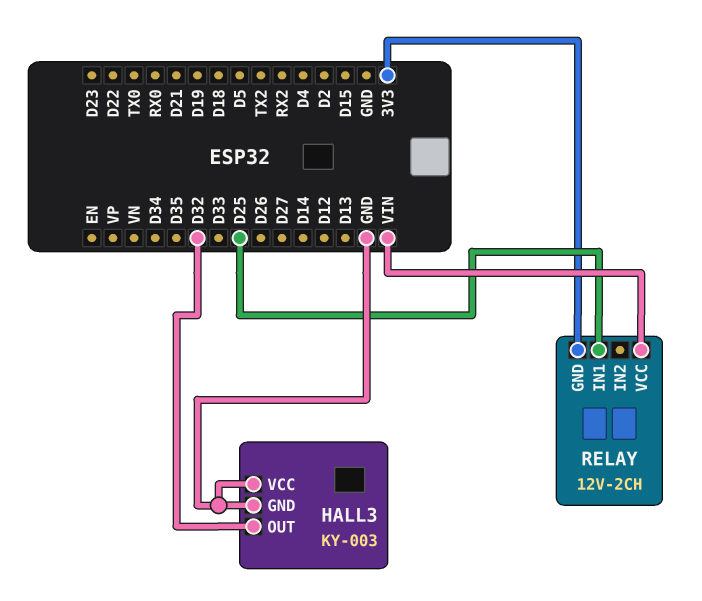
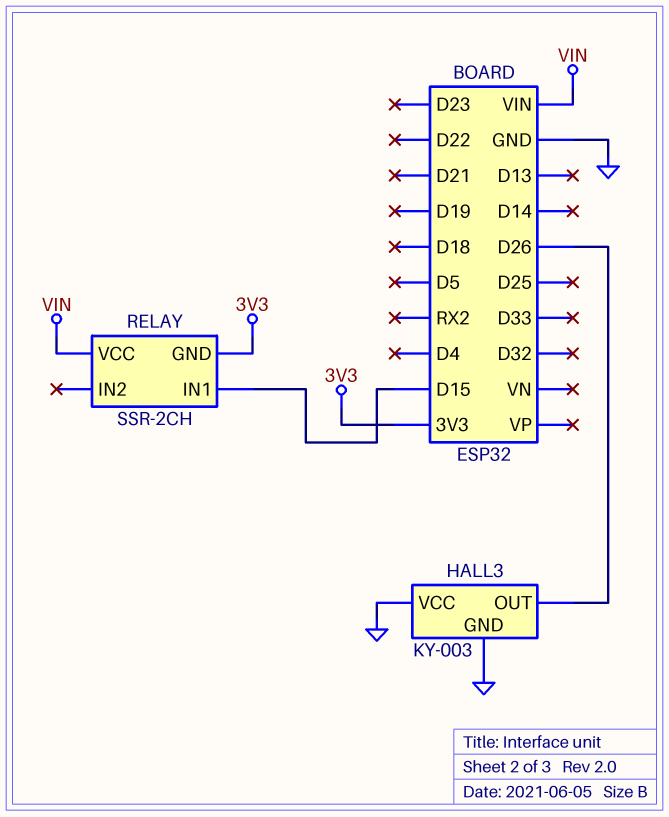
HALL3 pin OUT: D32 -> D26
RELAY: 12V-2CH -> SSR-2CH
RELAY pin IN1: D25 -> D15

